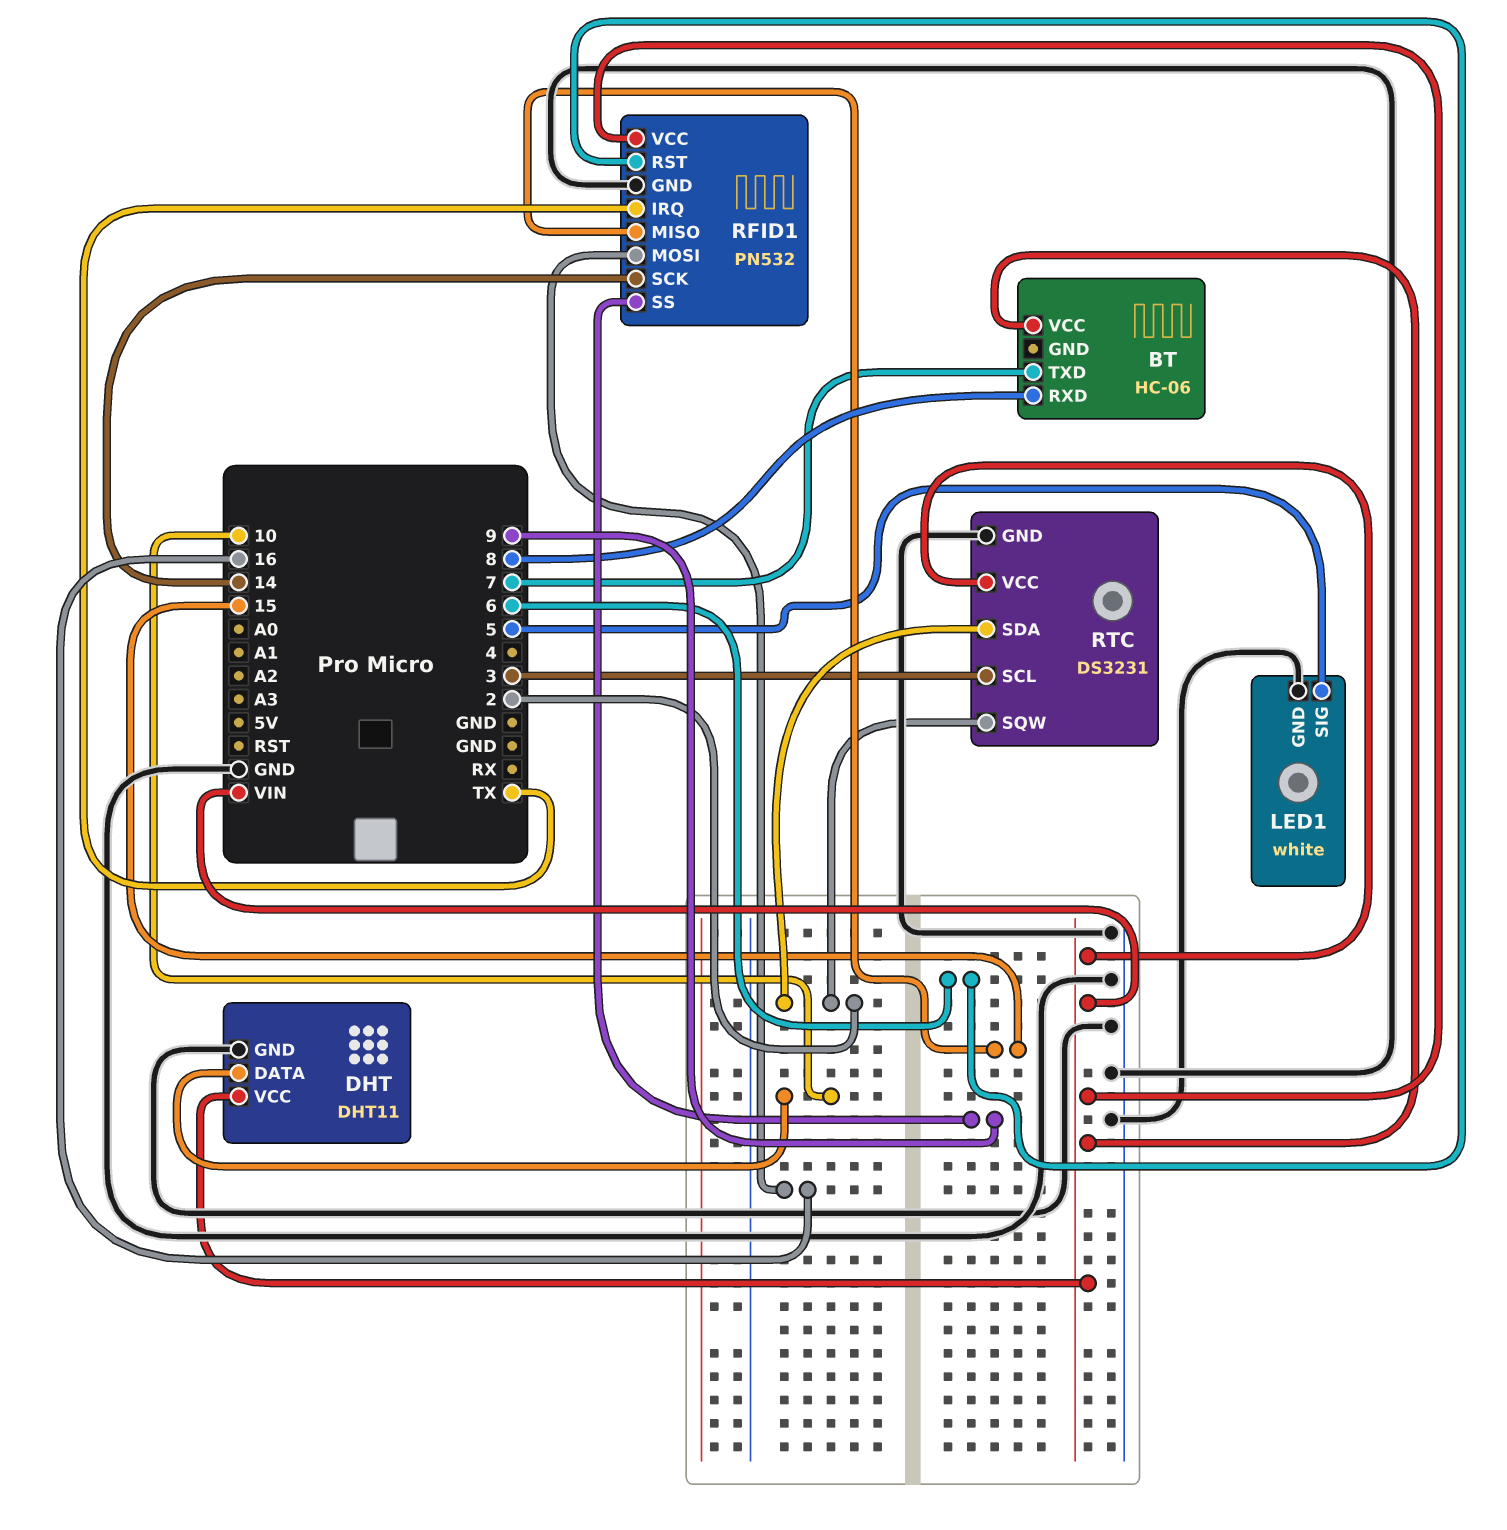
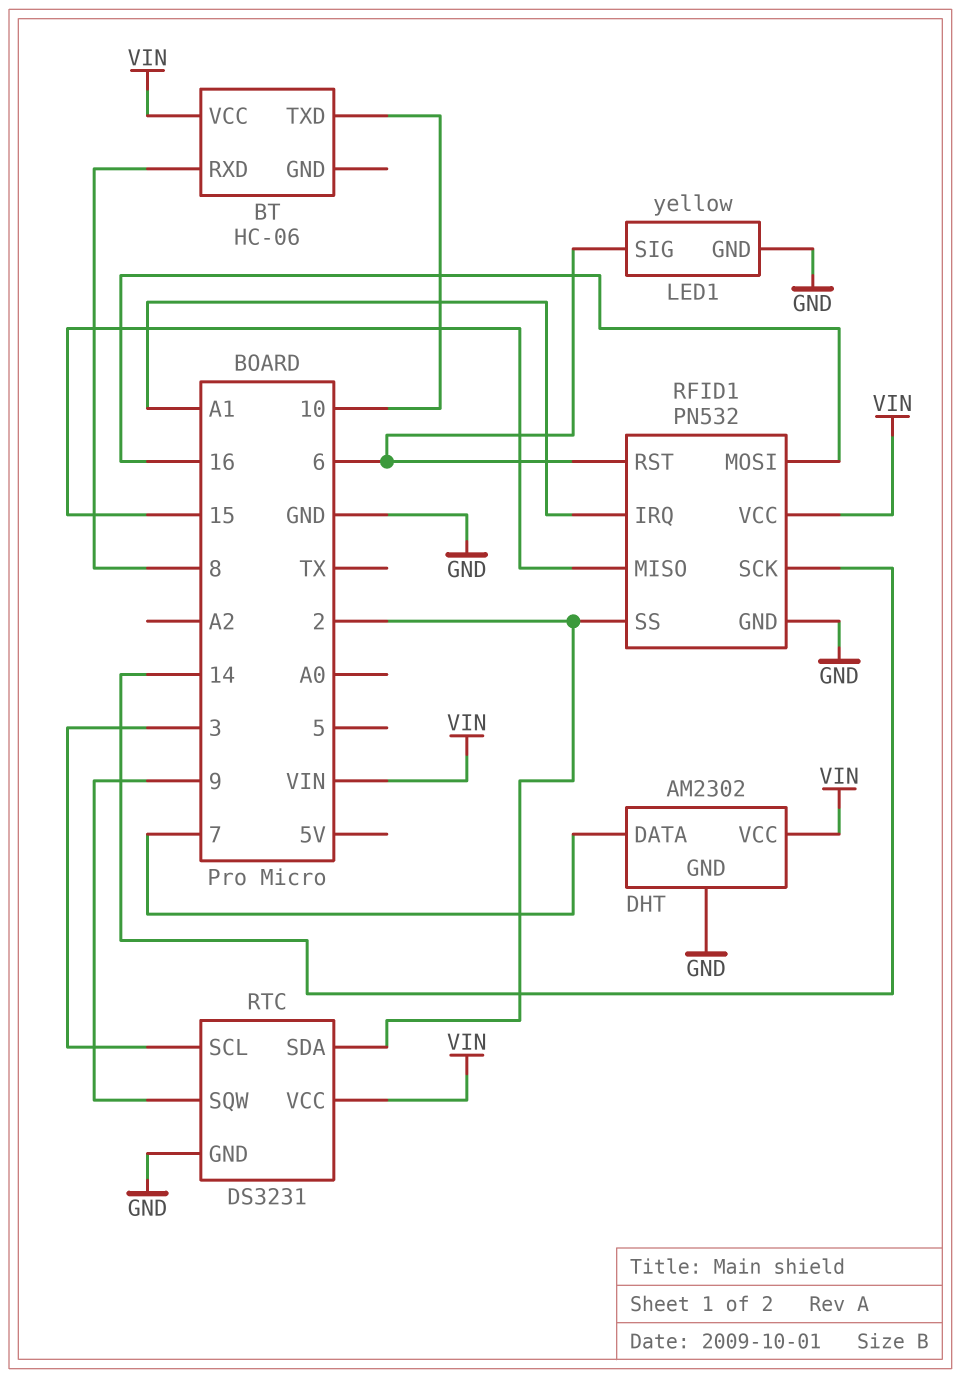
BT pin TXD: 7 -> 10
DHT: DHT11 -> AM2302
DHT pin DATA: 10 -> 7
LED1: white -> yellow
LED1 pin SIG: 5 -> 6
RFID1 pin IRQ: TX -> A1
RFID1 pin SS: 9 -> 2
RTC pin SQW: 2 -> 9

